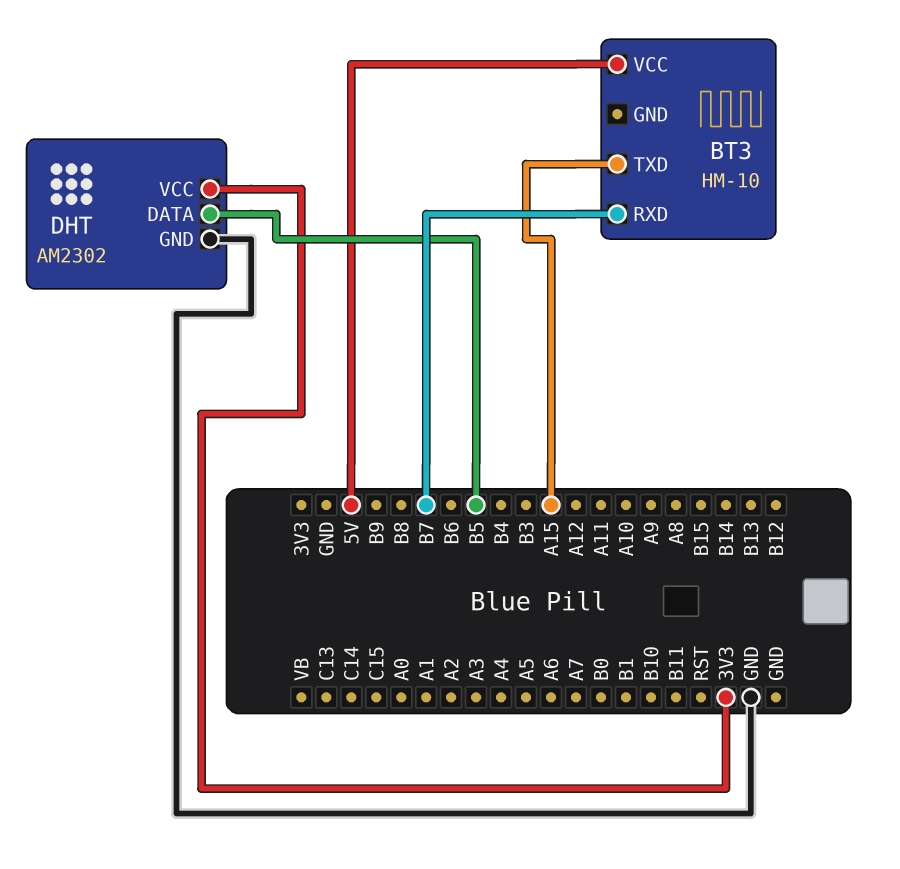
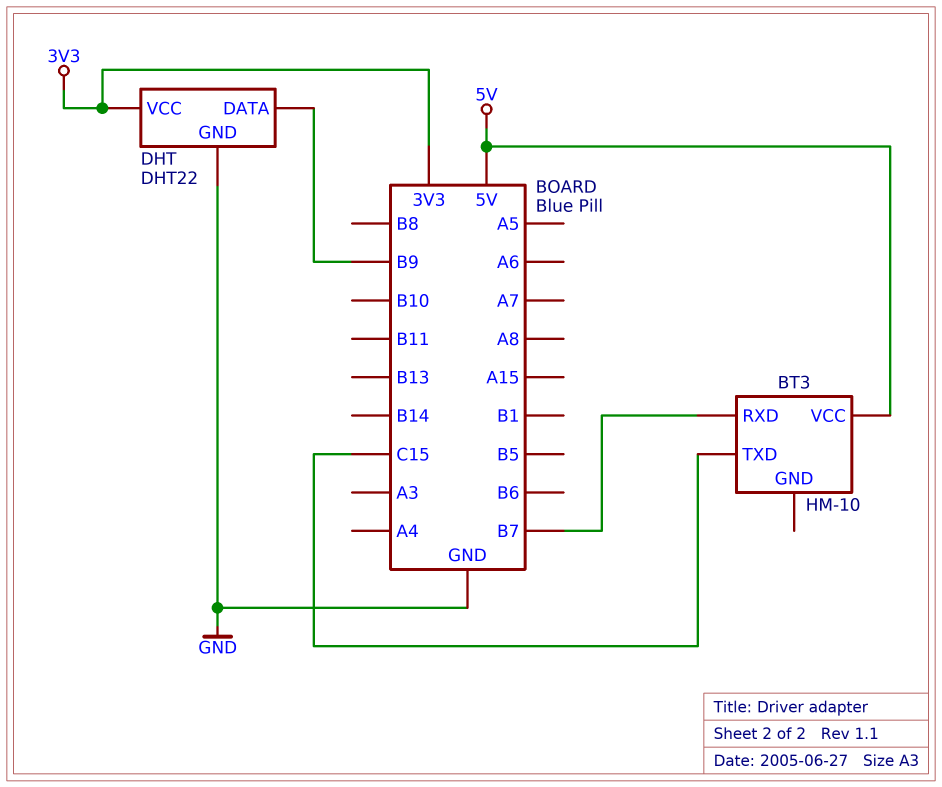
BT3 pin TXD: A15 -> C15
DHT: AM2302 -> DHT22
DHT pin DATA: B5 -> B9

